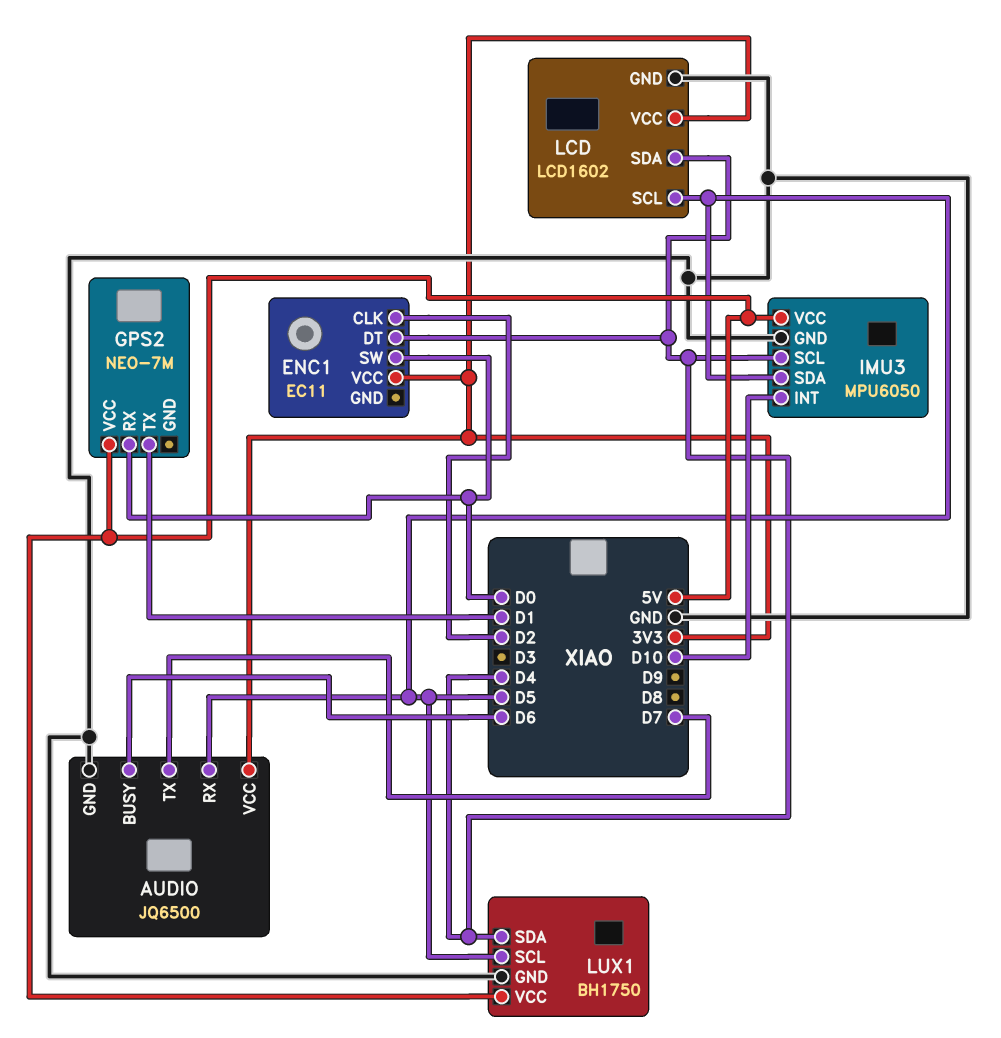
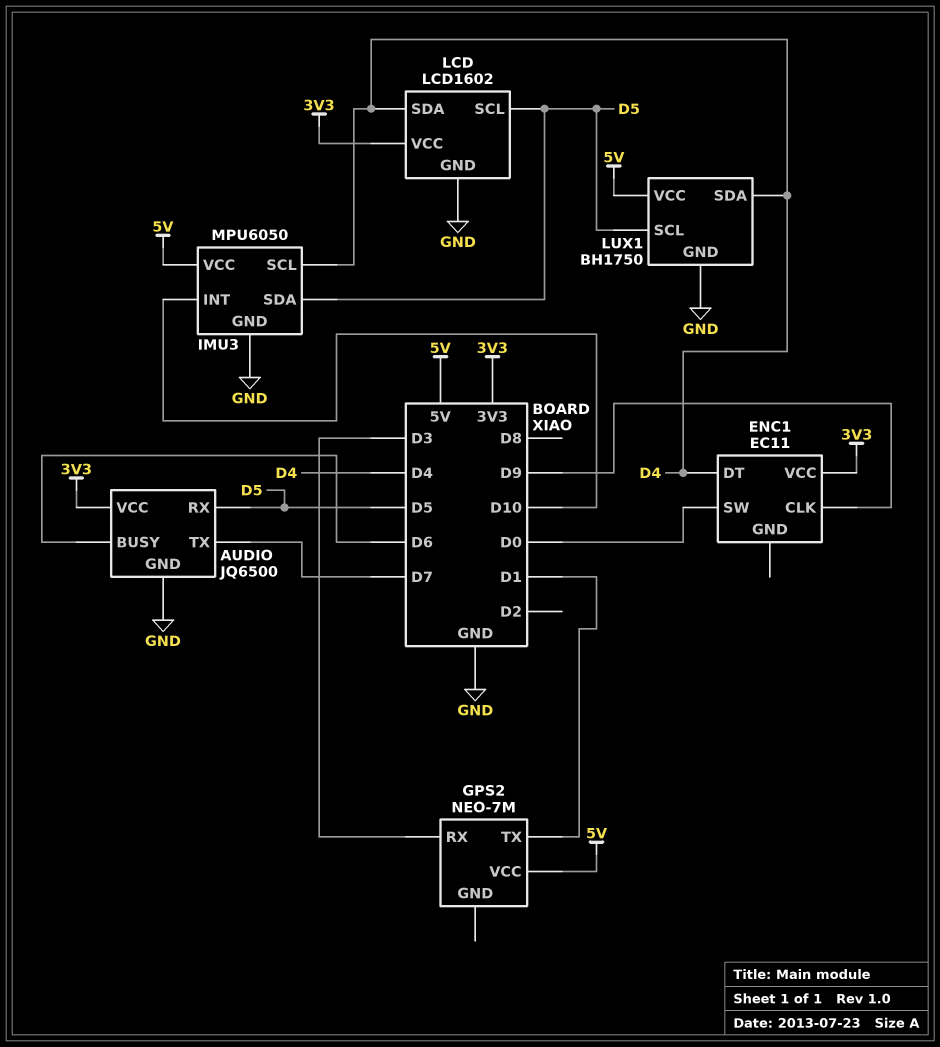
ENC1 pin CLK: D2 -> D9
GPS2 pin RX: D0 -> D3

